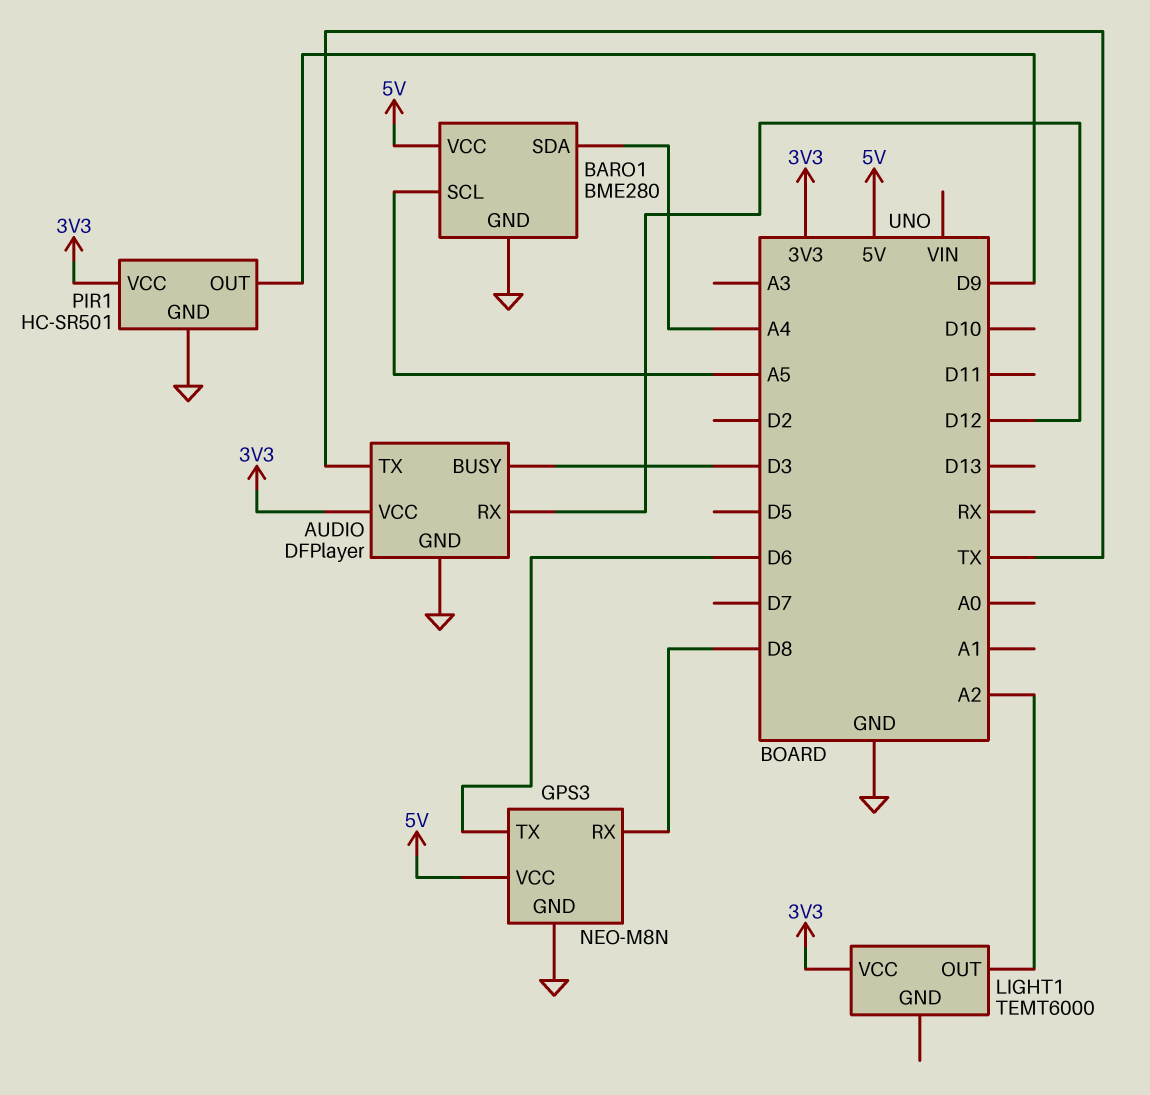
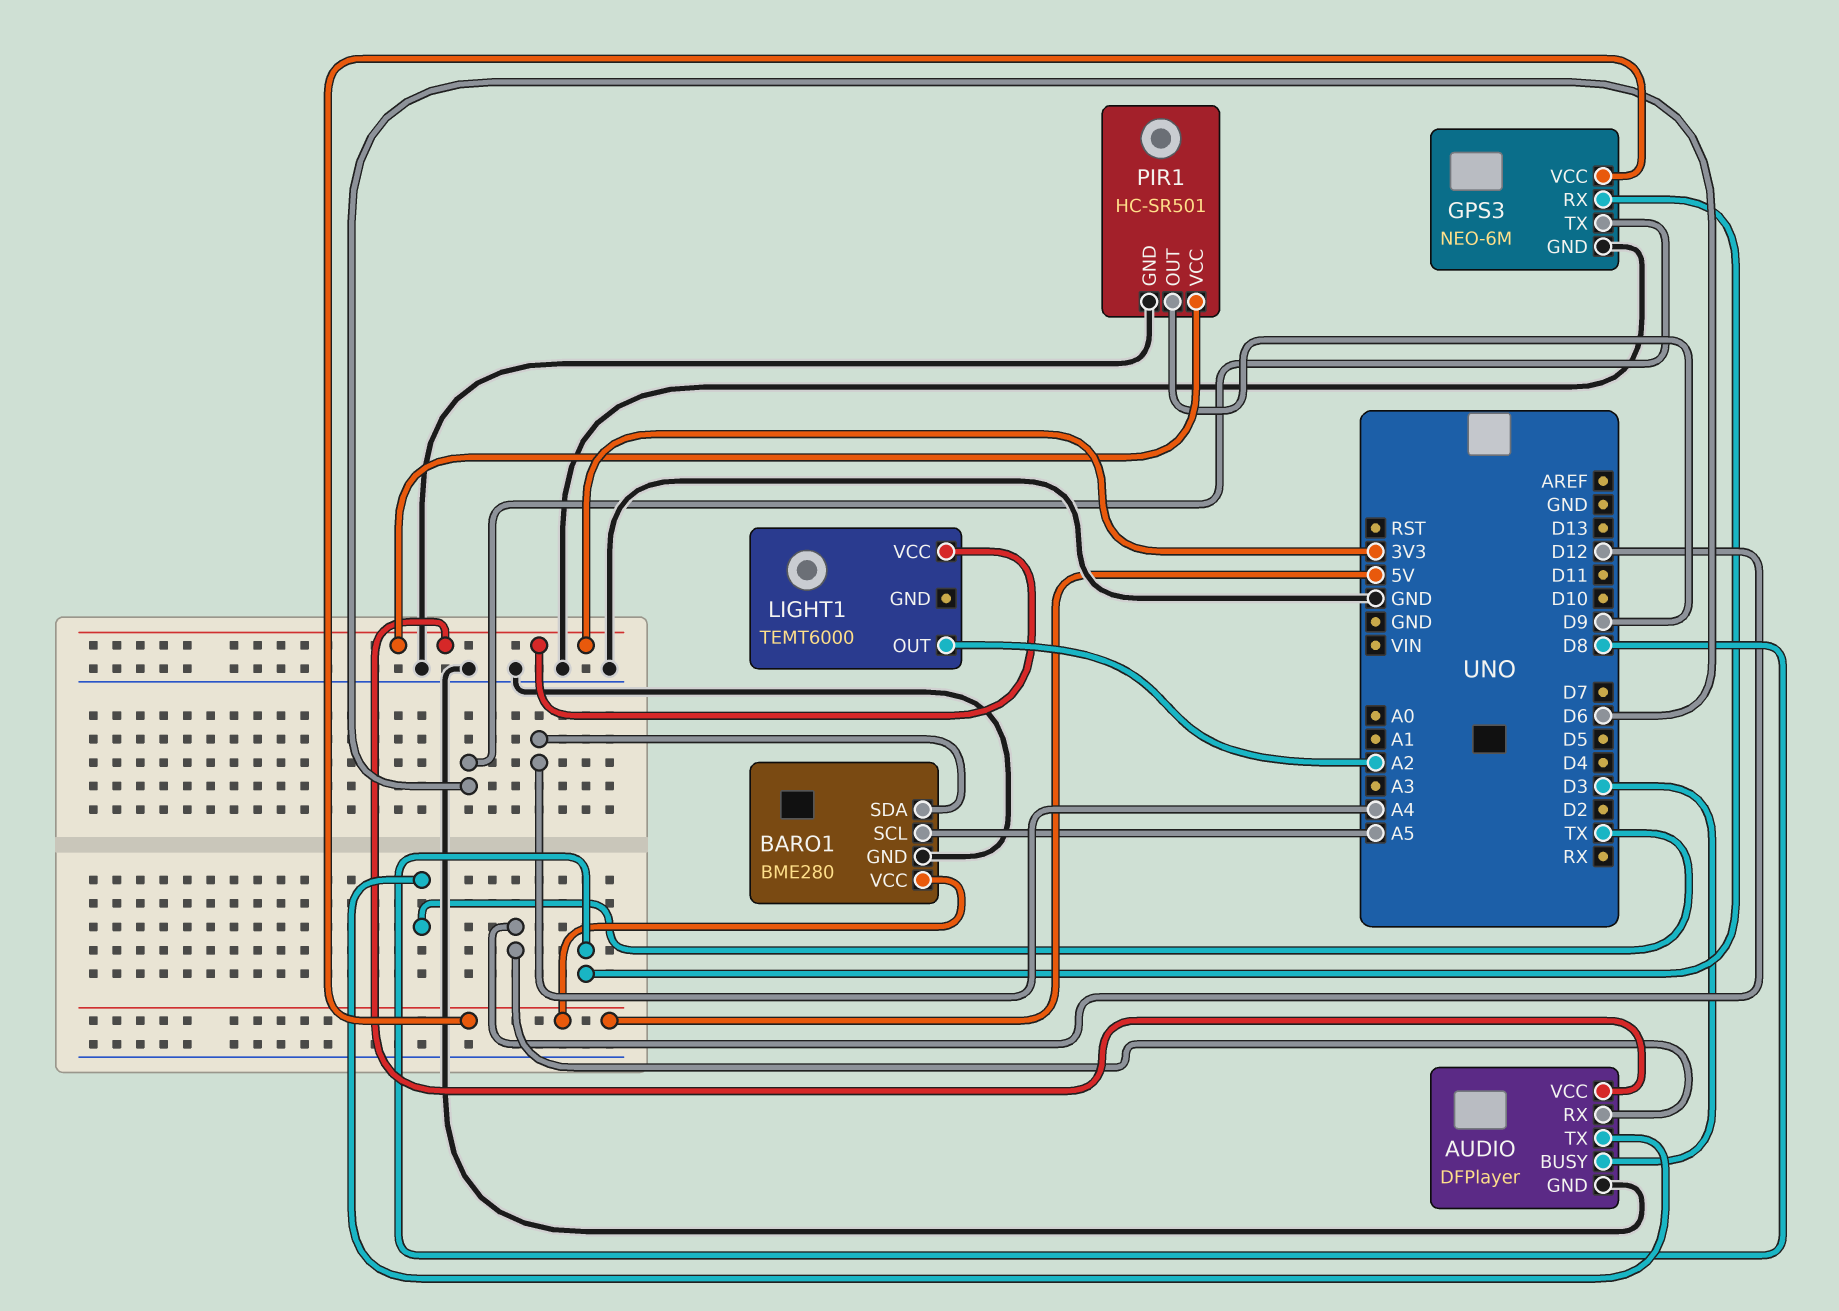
GPS3: NEO-M8N -> NEO-6M

